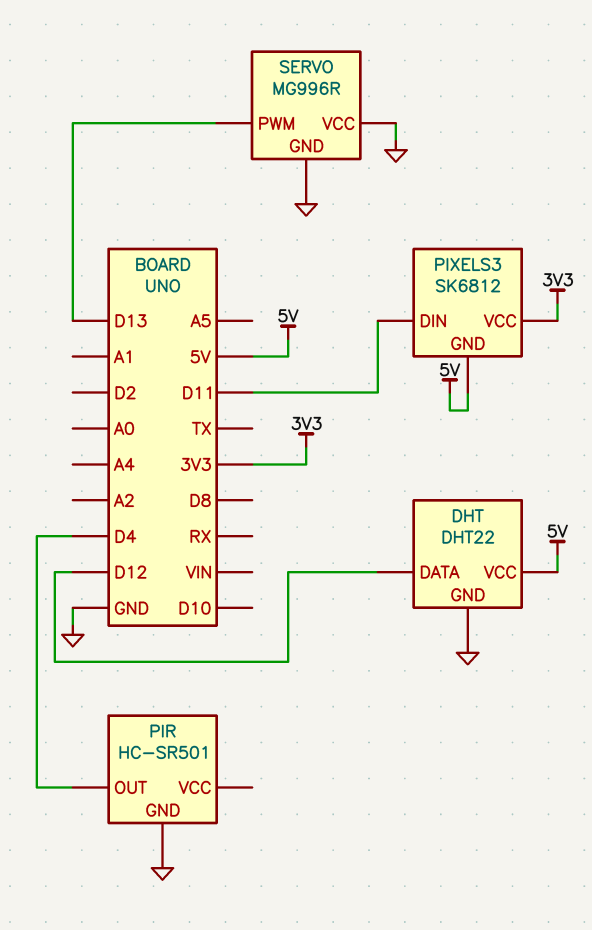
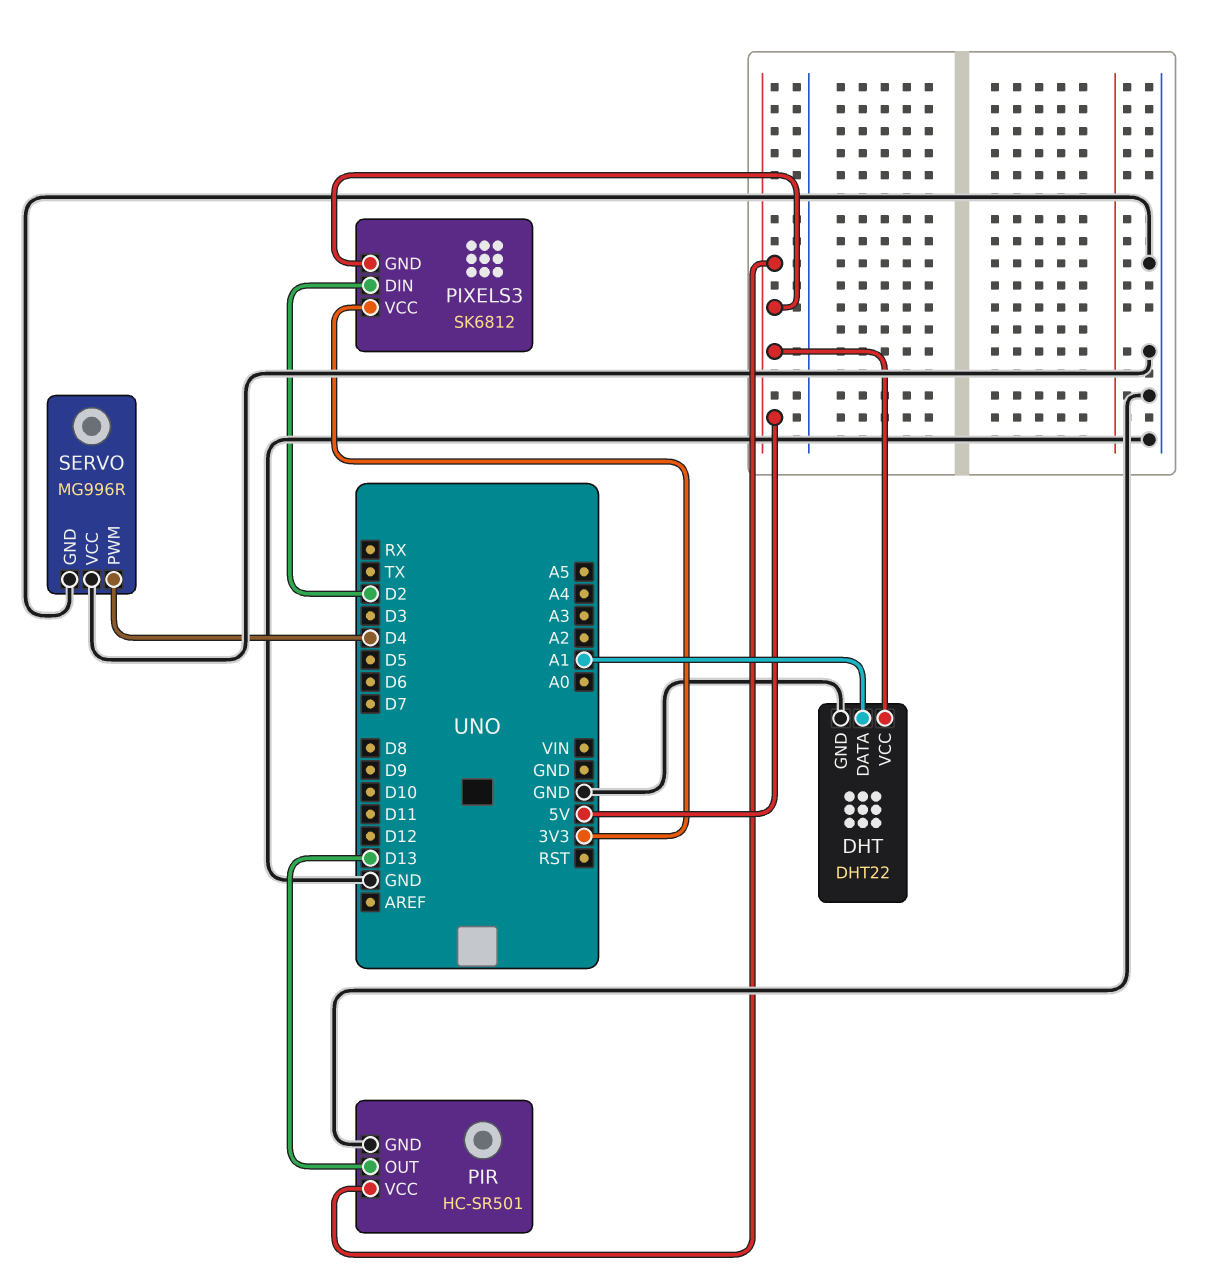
DHT pin DATA: D12 -> A1
PIR pin OUT: D4 -> D13
PIR pin VCC: none -> 5V
PIXELS3 pin DIN: D11 -> D2
SERVO pin PWM: D13 -> D4

